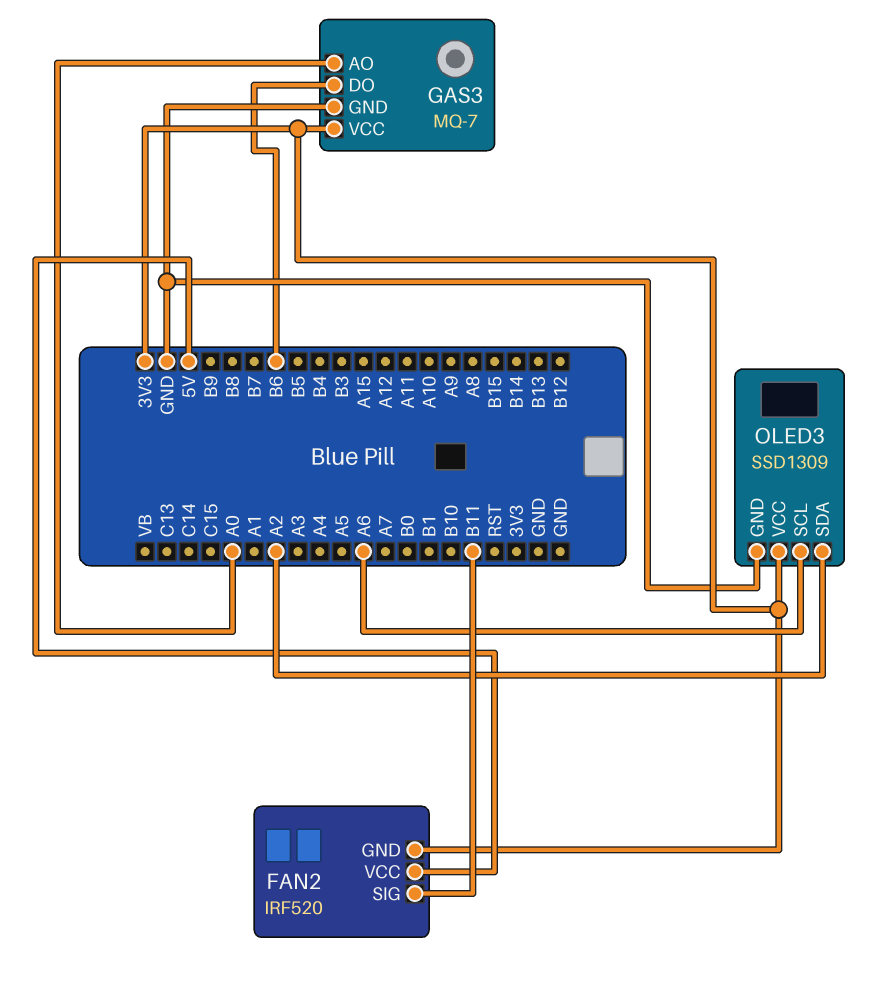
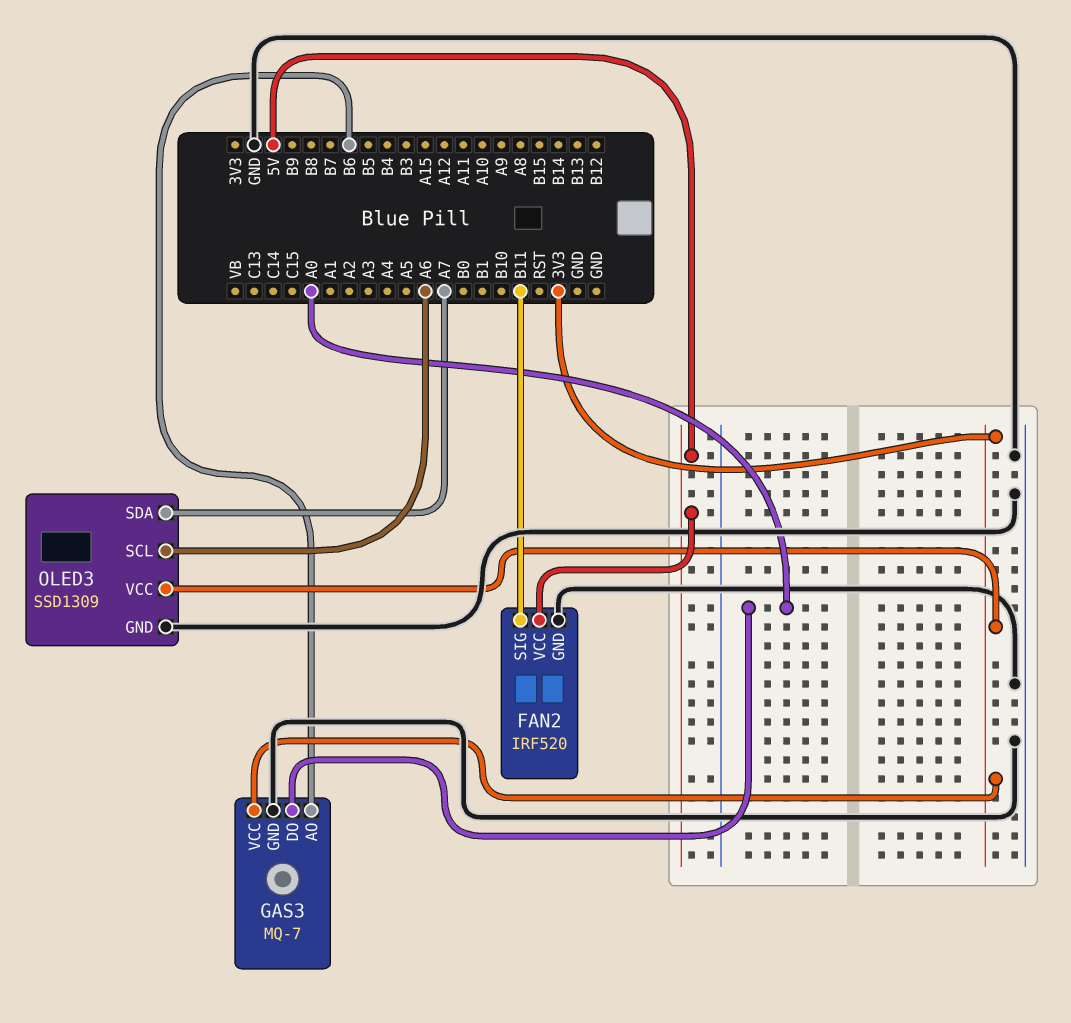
FAN2 pin GND: 3V3 -> GND
GAS3 pin AO: A0 -> B6
GAS3 pin DO: B6 -> A0
OLED3 pin SDA: A2 -> A7

